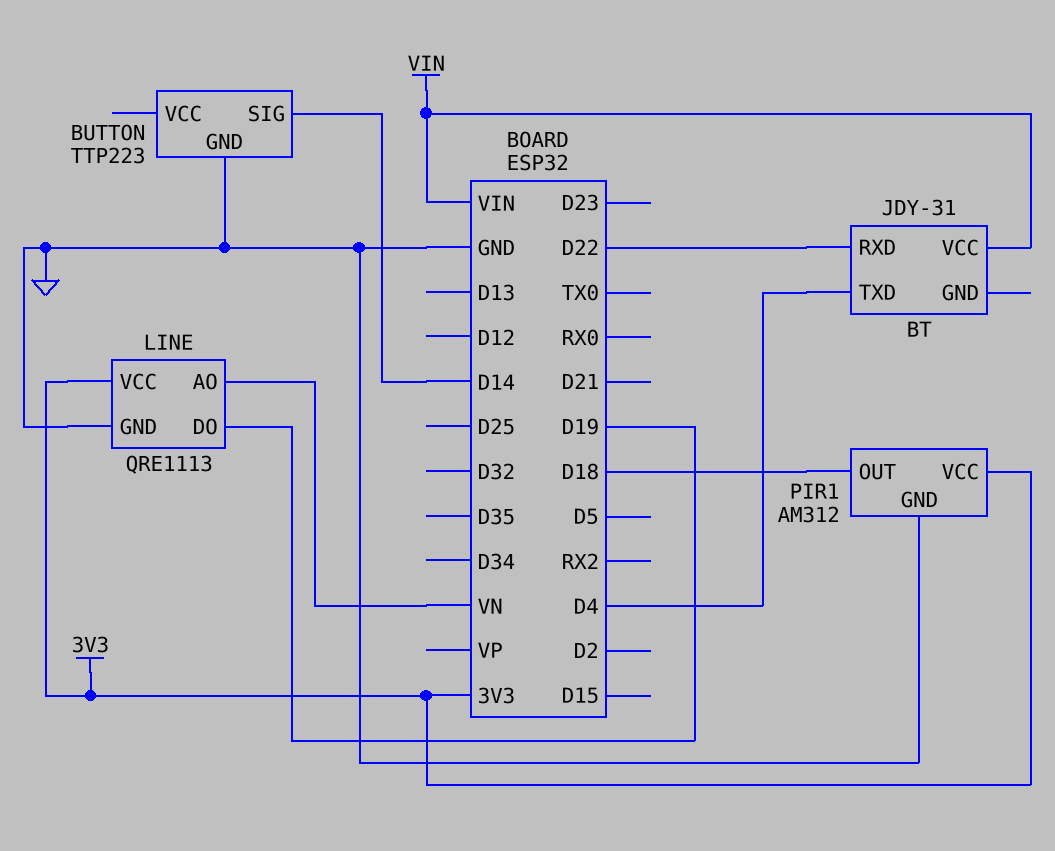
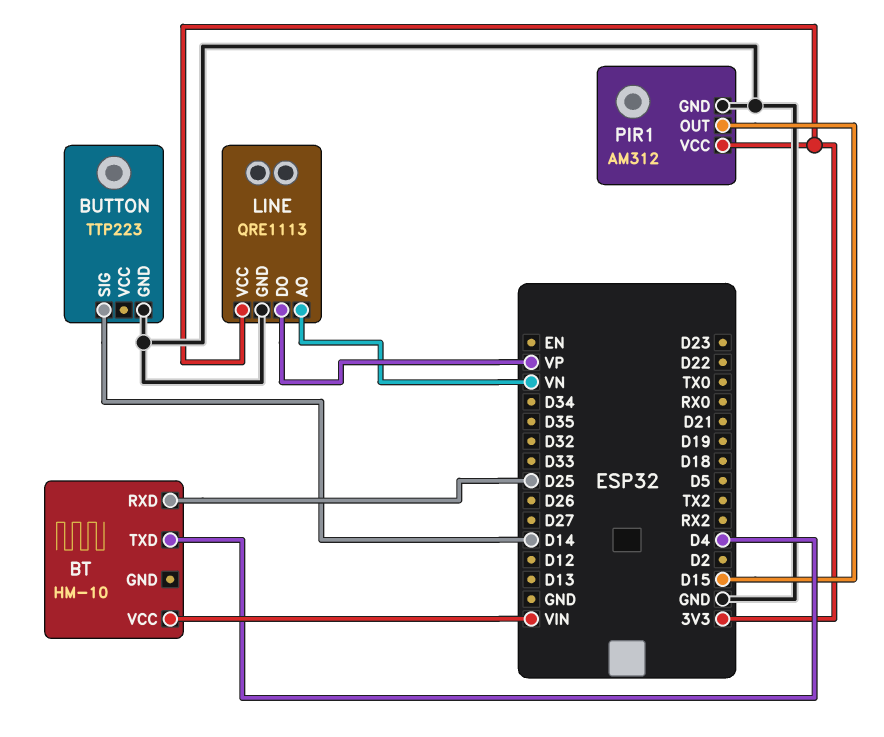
BT: JDY-31 -> HM-10
BT pin RXD: D22 -> D25
LINE pin DO: D19 -> VP
PIR1 pin OUT: D18 -> D15

